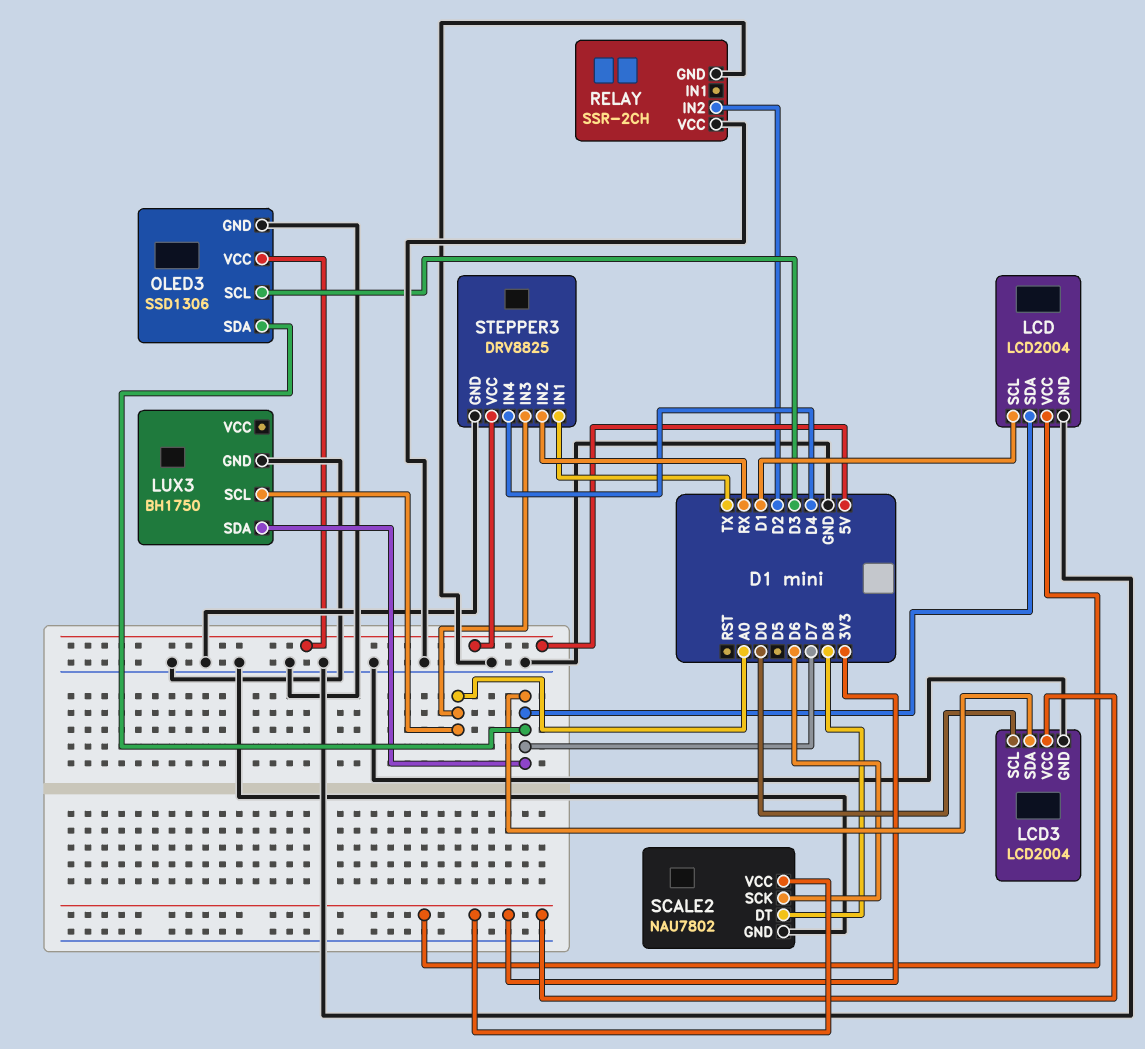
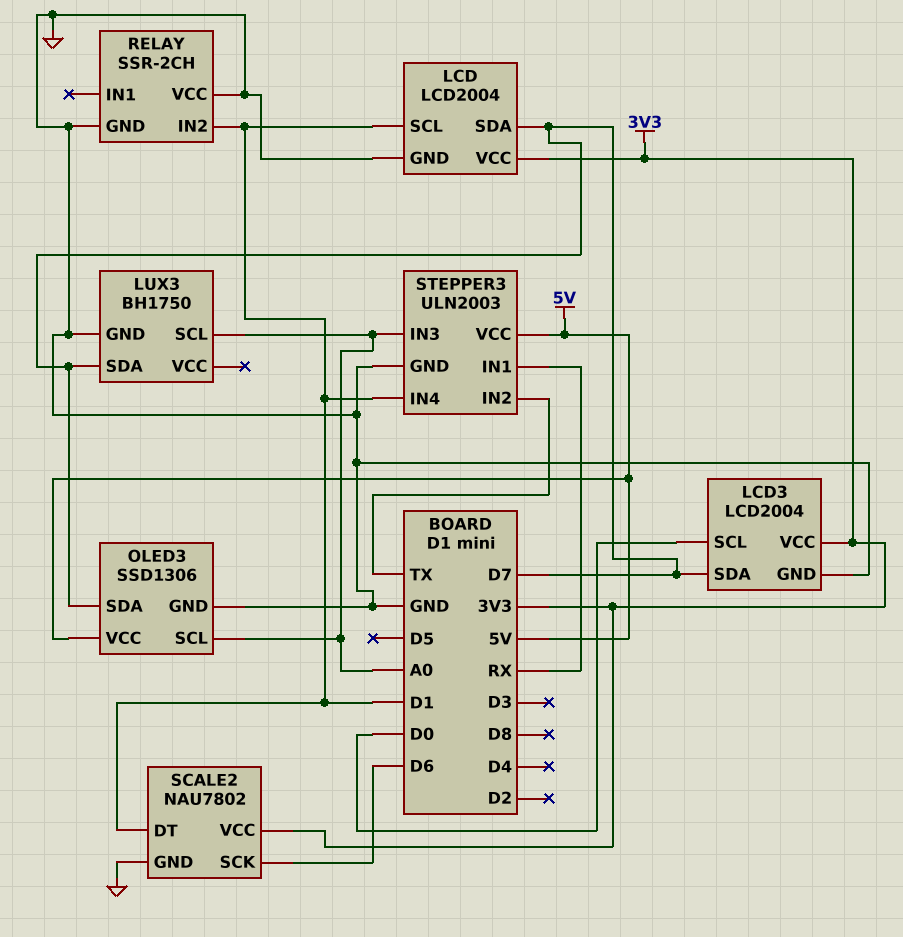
OLED3 pin SCL: D3 -> A0
RELAY pin IN2: D2 -> D1
SCALE2 pin DT: D8 -> D1
STEPPER3: DRV8825 -> ULN2003
STEPPER3 pin IN1: TX -> RX
STEPPER3 pin IN2: RX -> TX
STEPPER3 pin IN4: D4 -> D1

